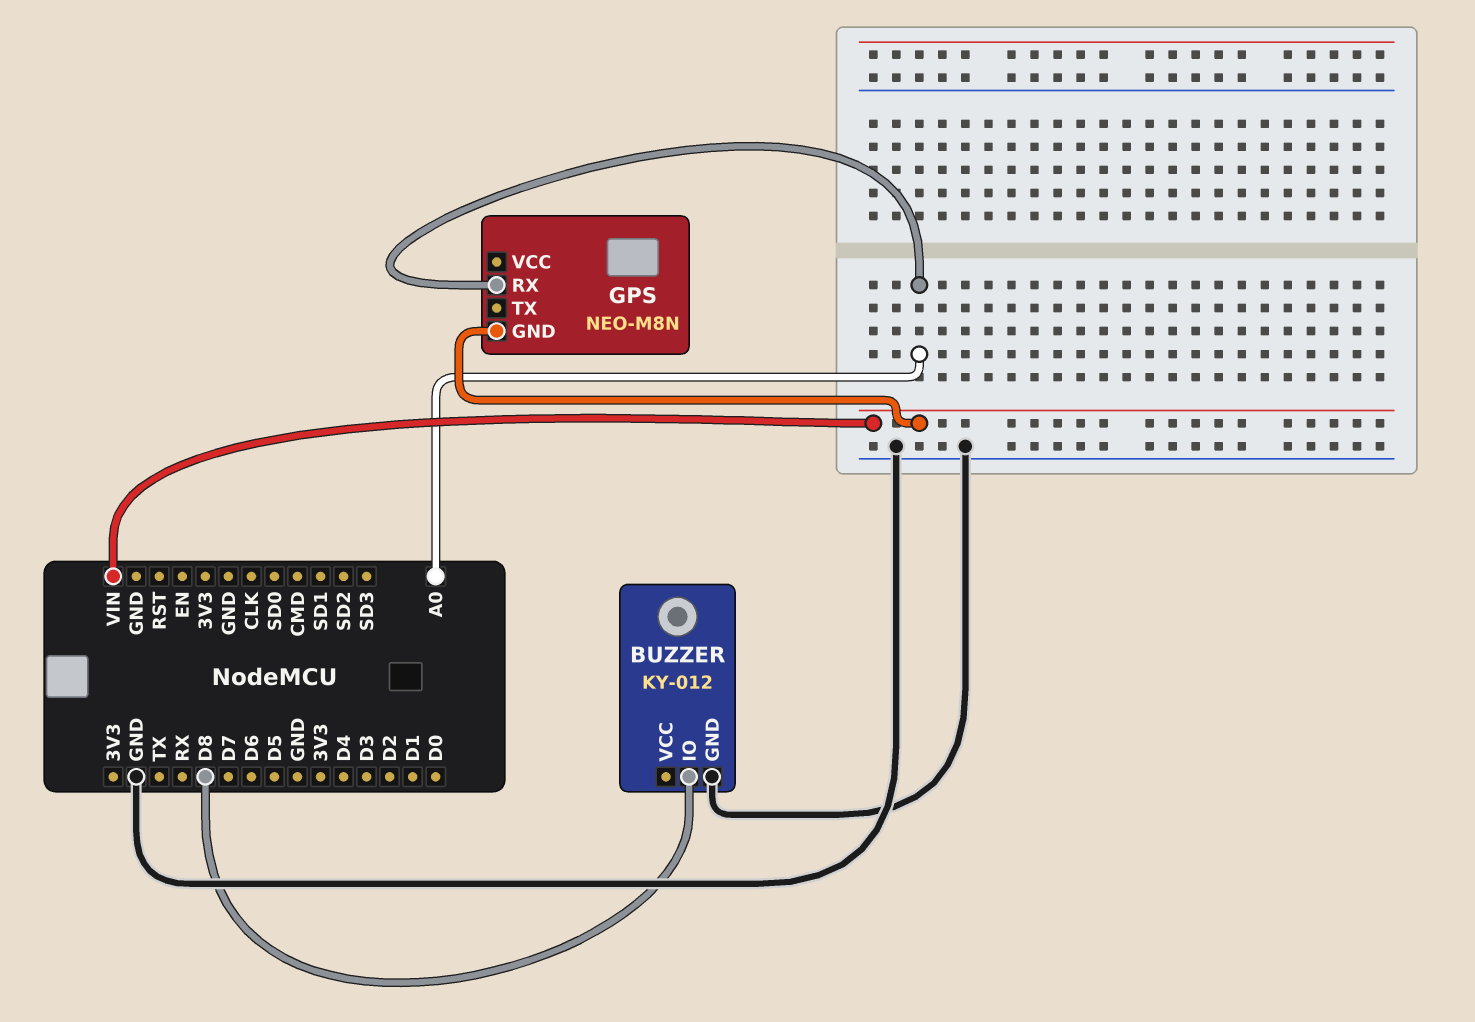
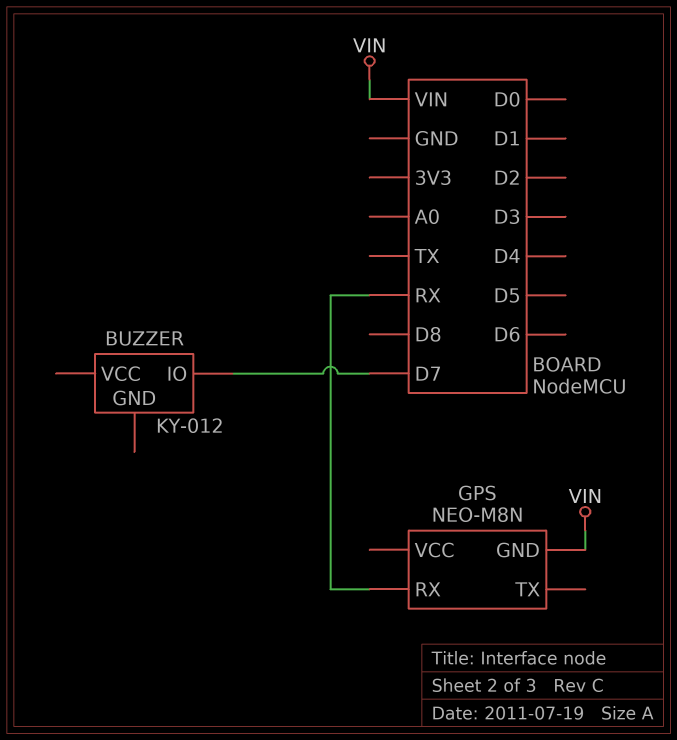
BUZZER pin GND: GND -> none
BUZZER pin IO: D8 -> D7
GPS pin RX: A0 -> RX

